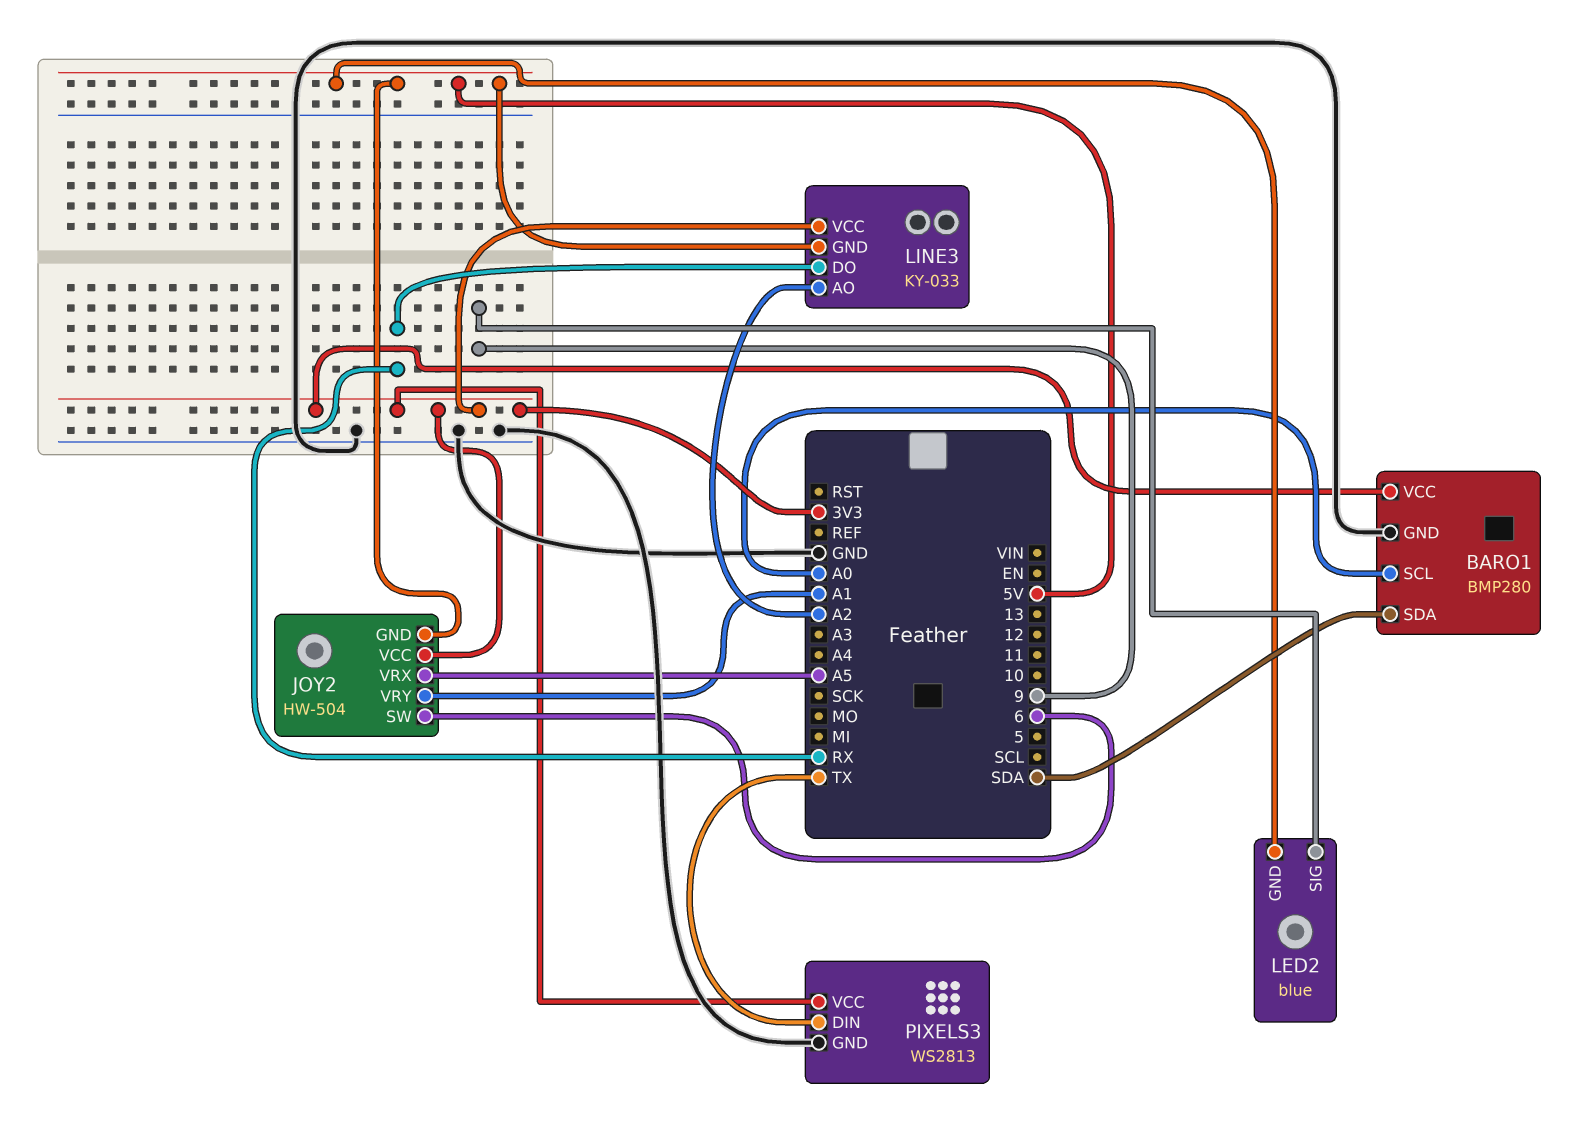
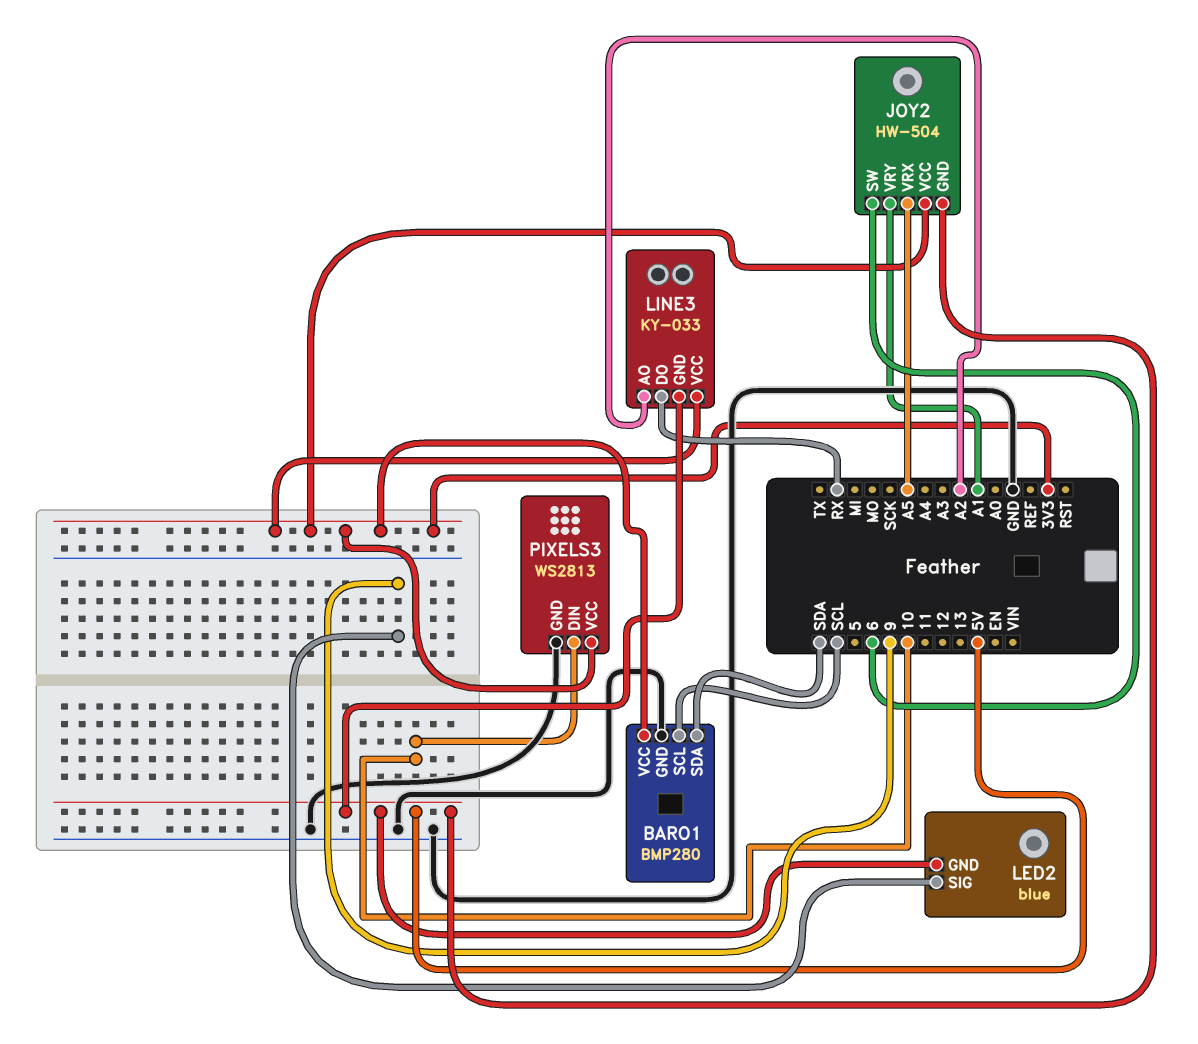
BARO1 pin SCL: A0 -> SCL
PIXELS3 pin DIN: TX -> 10

